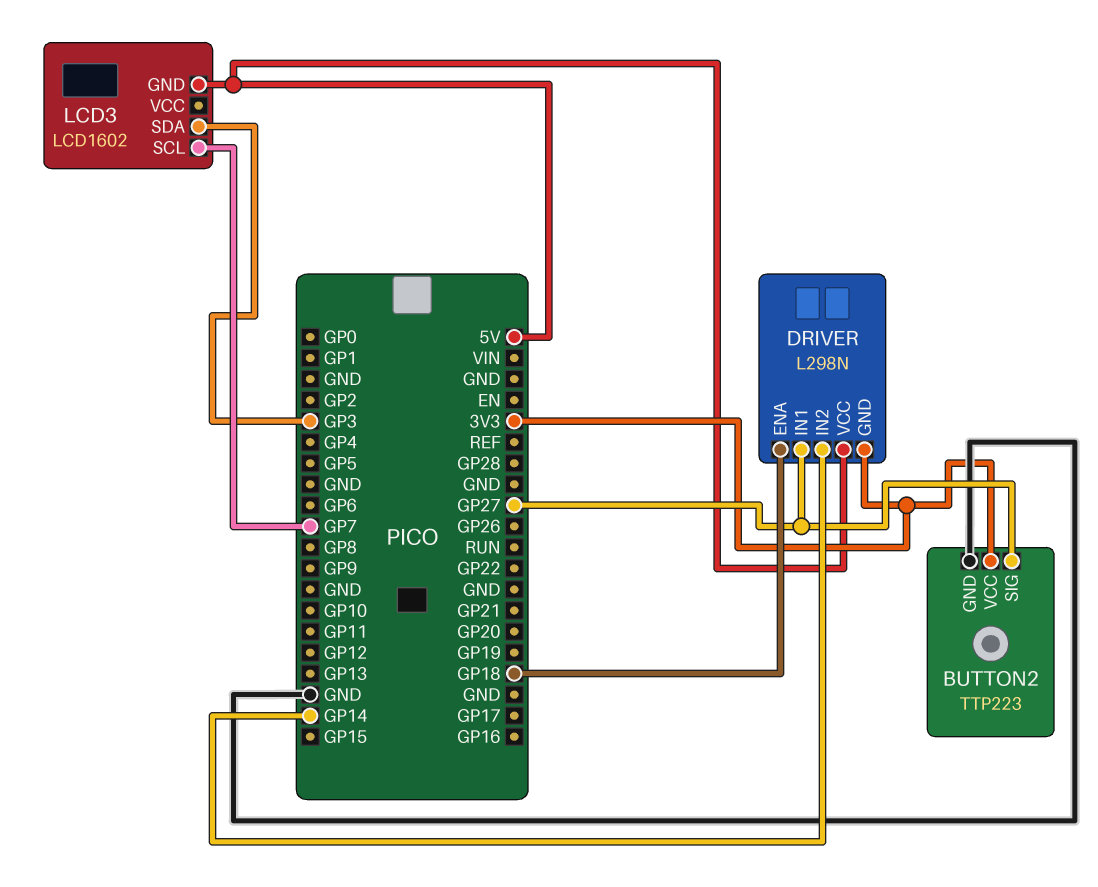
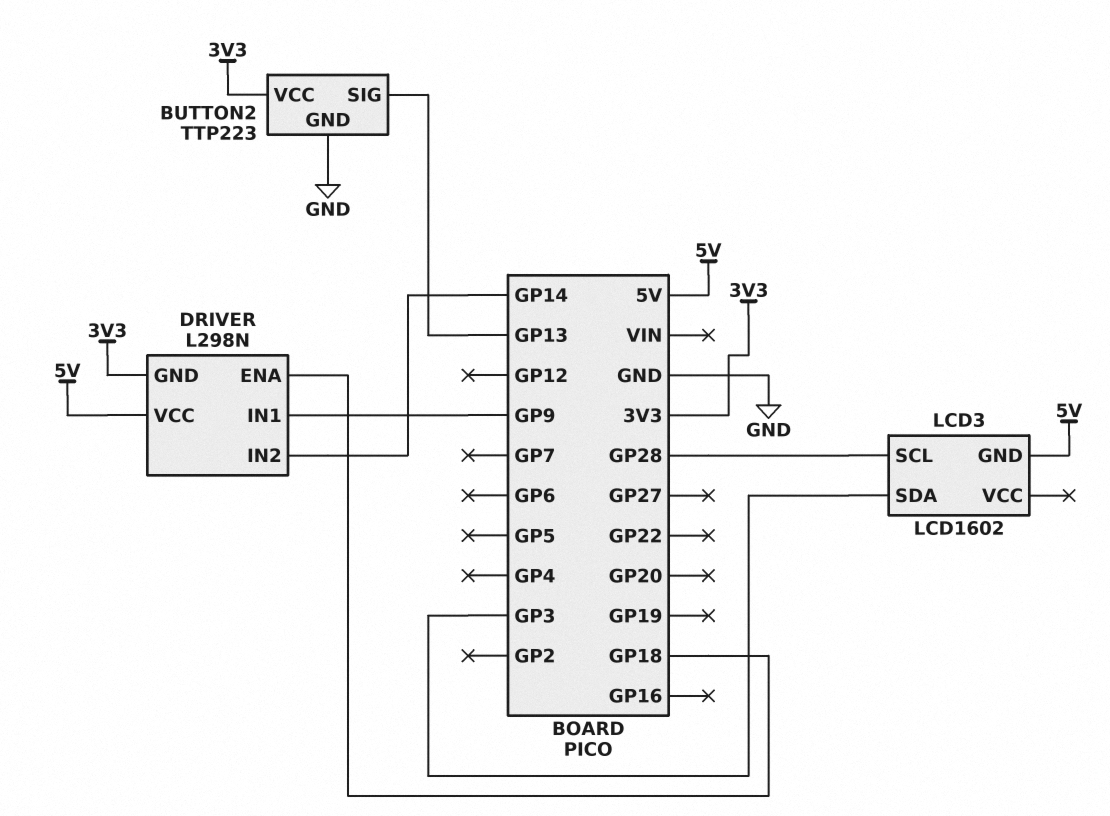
BUTTON2 pin SIG: GP27 -> GP13
DRIVER pin IN1: GP27 -> GP9
LCD3 pin SCL: GP7 -> GP28

